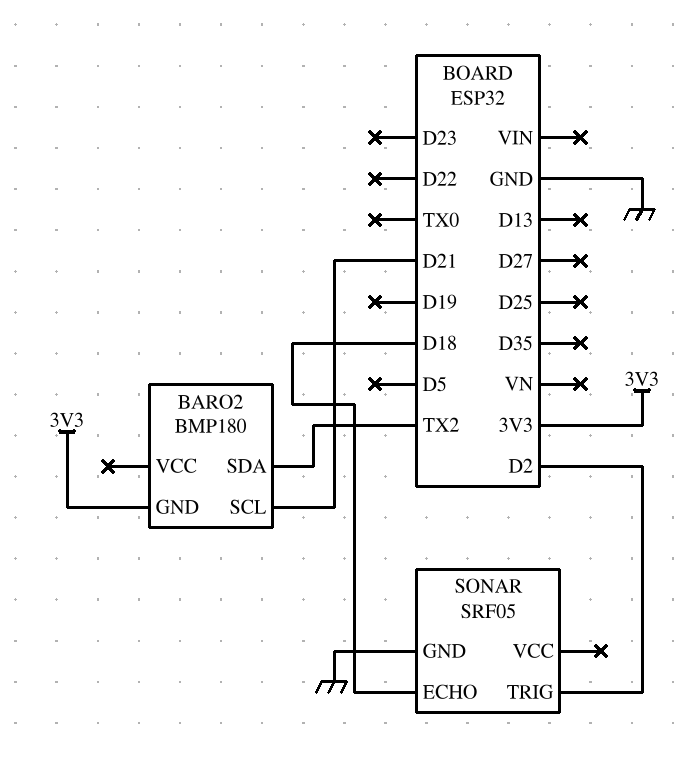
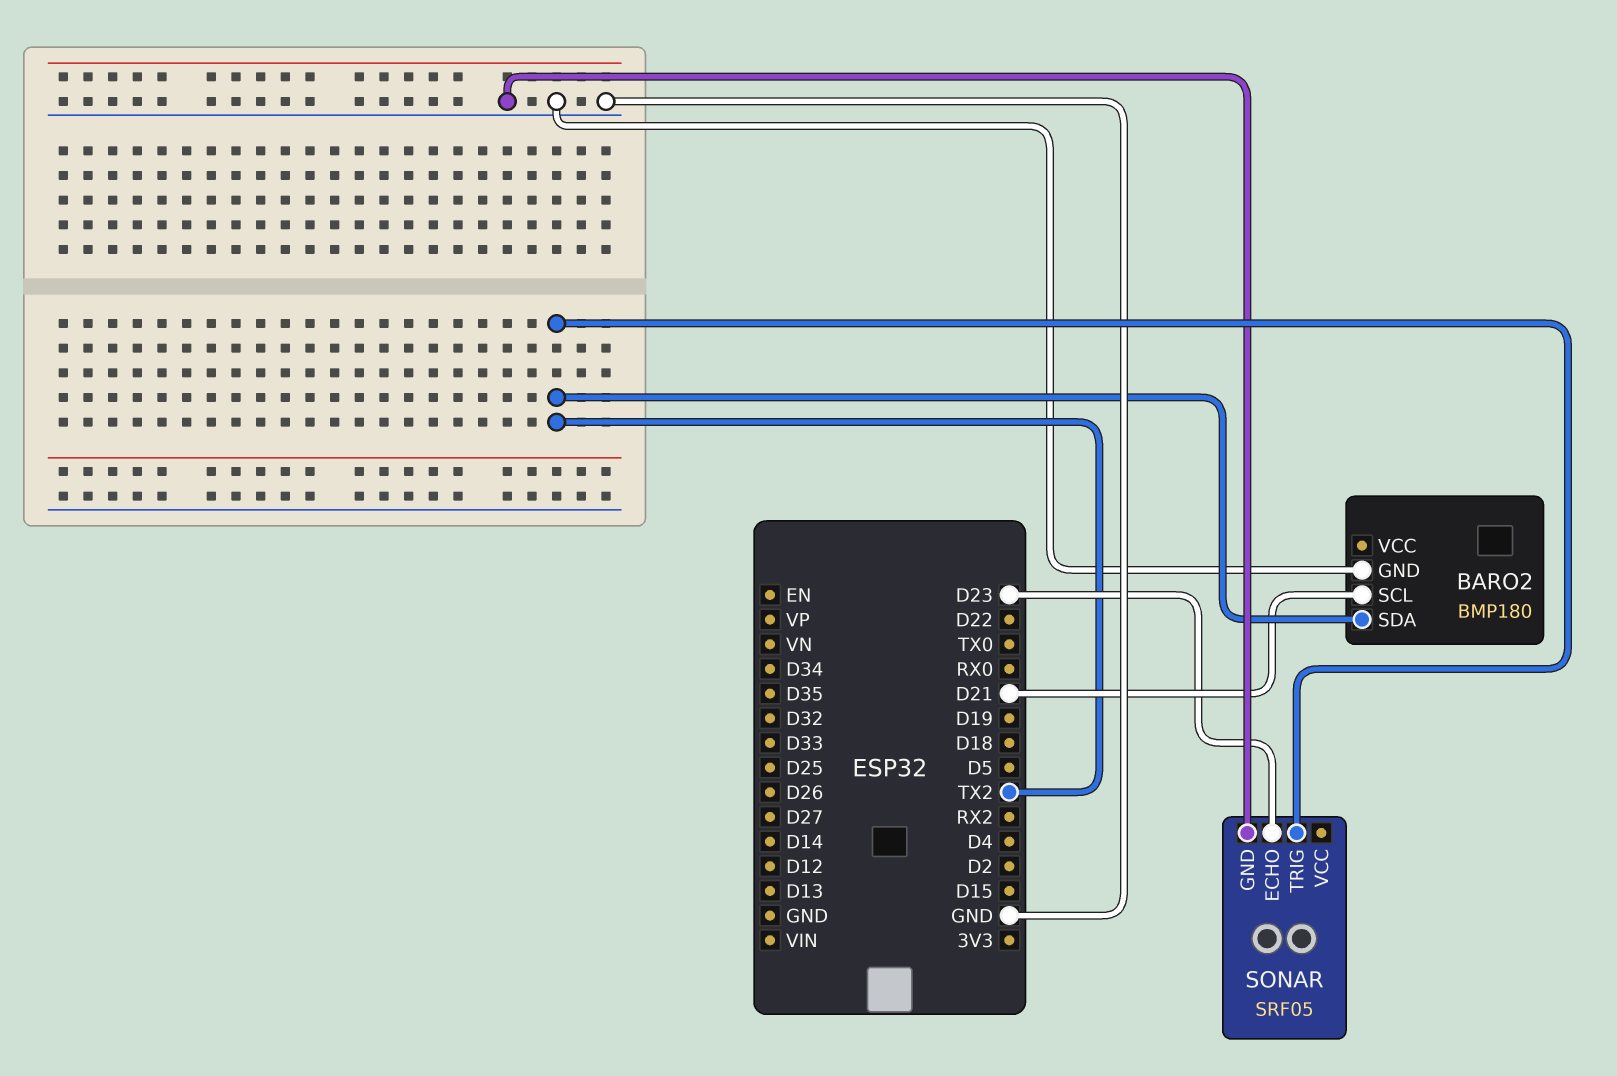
BARO2 pin GND: 3V3 -> GND
SONAR pin ECHO: D18 -> D23
SONAR pin TRIG: D2 -> TX2

